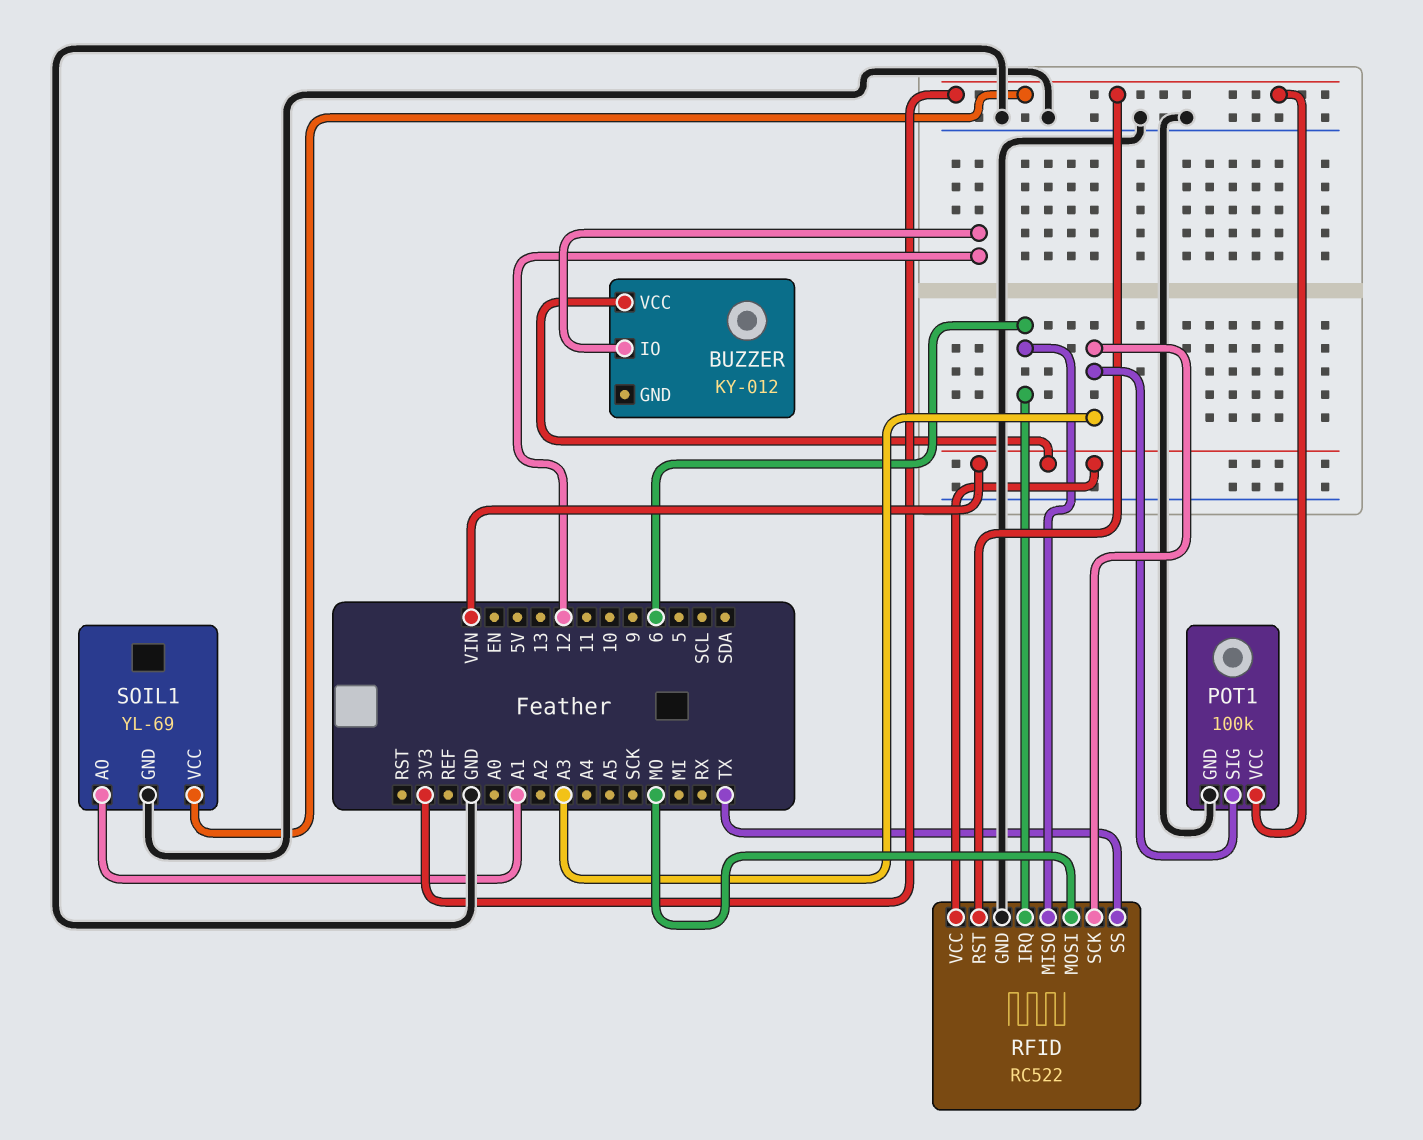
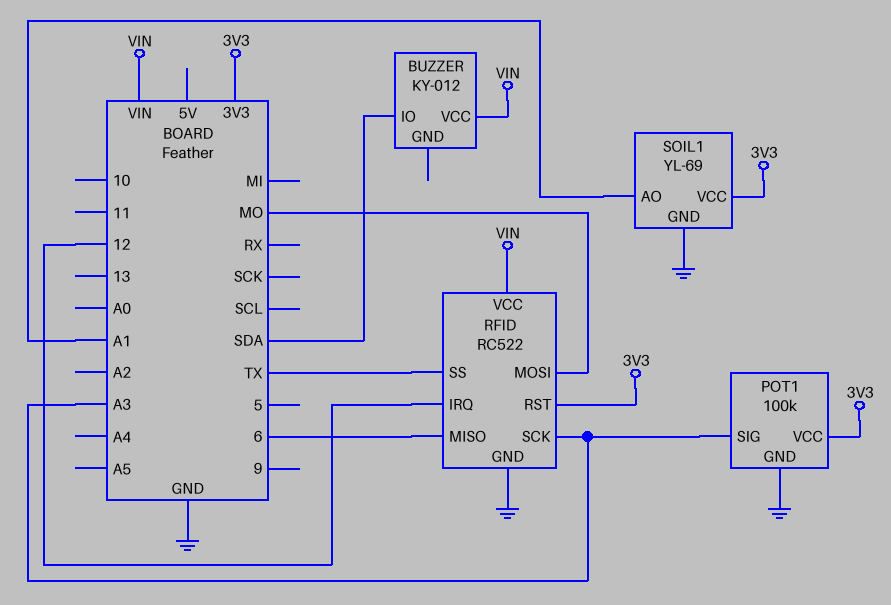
BUZZER pin IO: 12 -> SDA
RFID pin IRQ: 6 -> 12

